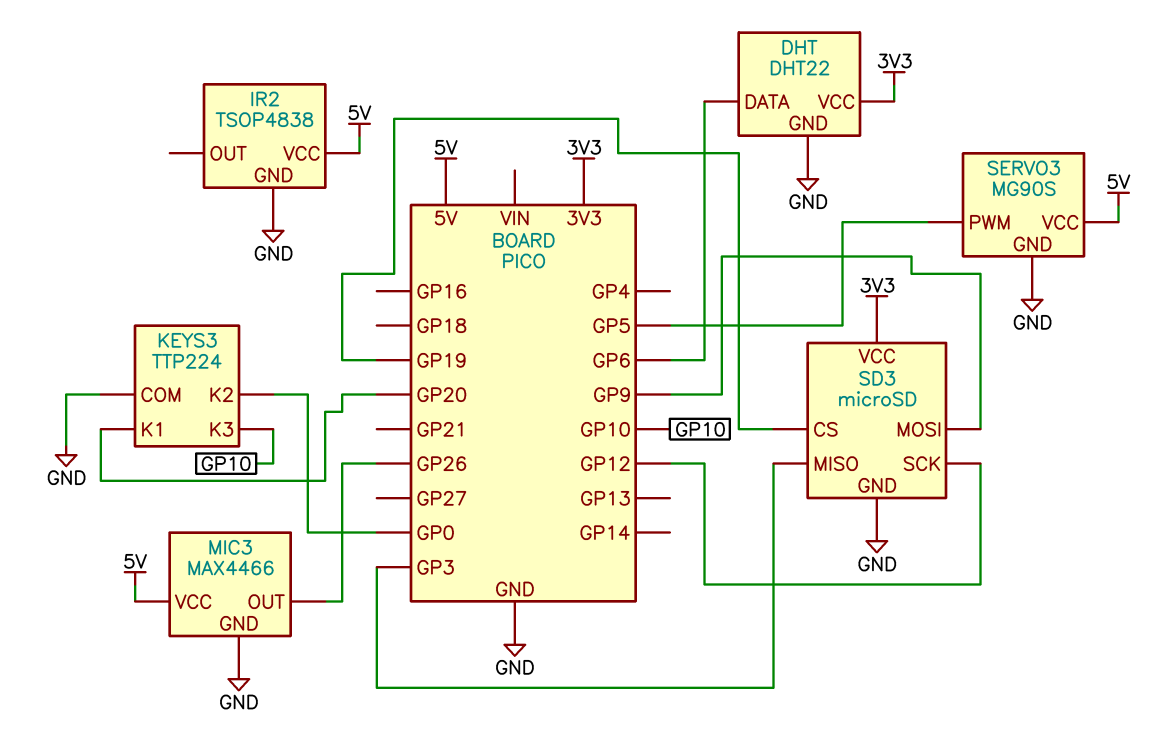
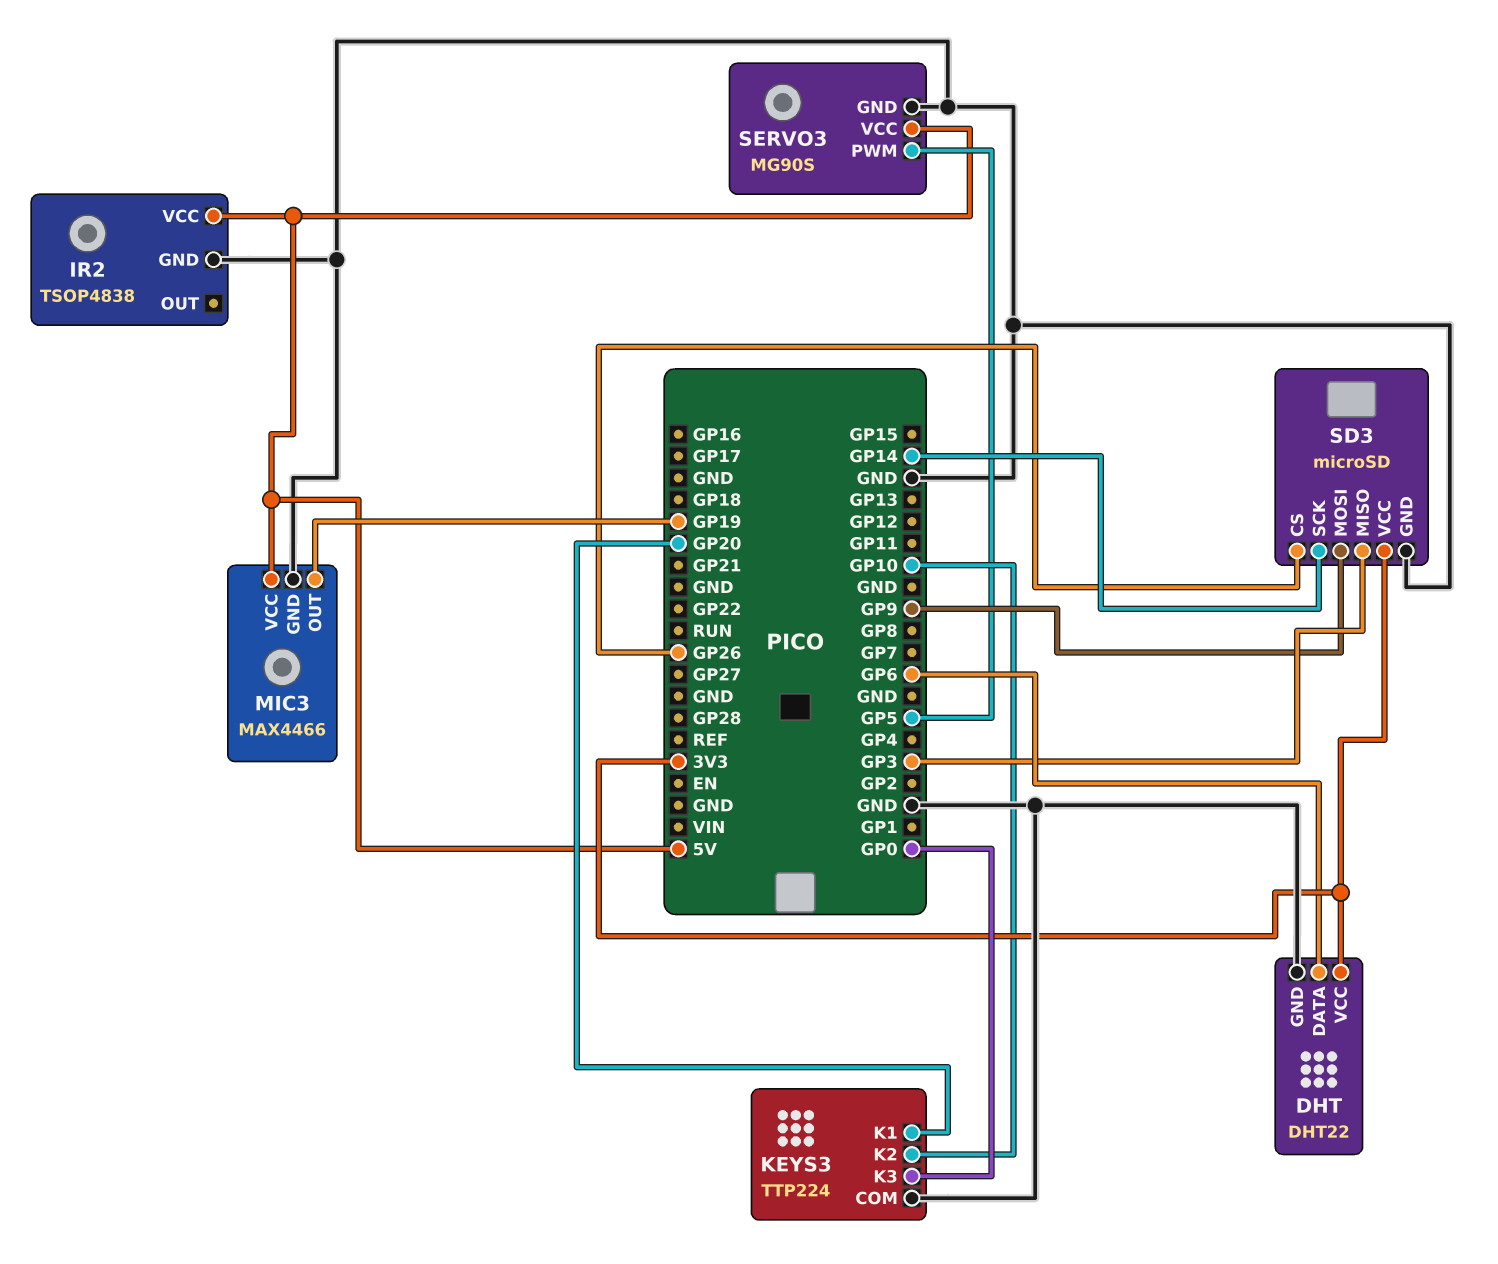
KEYS3 pin K2: GP0 -> GP10
KEYS3 pin K3: GP10 -> GP0
MIC3 pin OUT: GP26 -> GP19
SD3 pin CS: GP19 -> GP26
SD3 pin SCK: GP12 -> GP14

